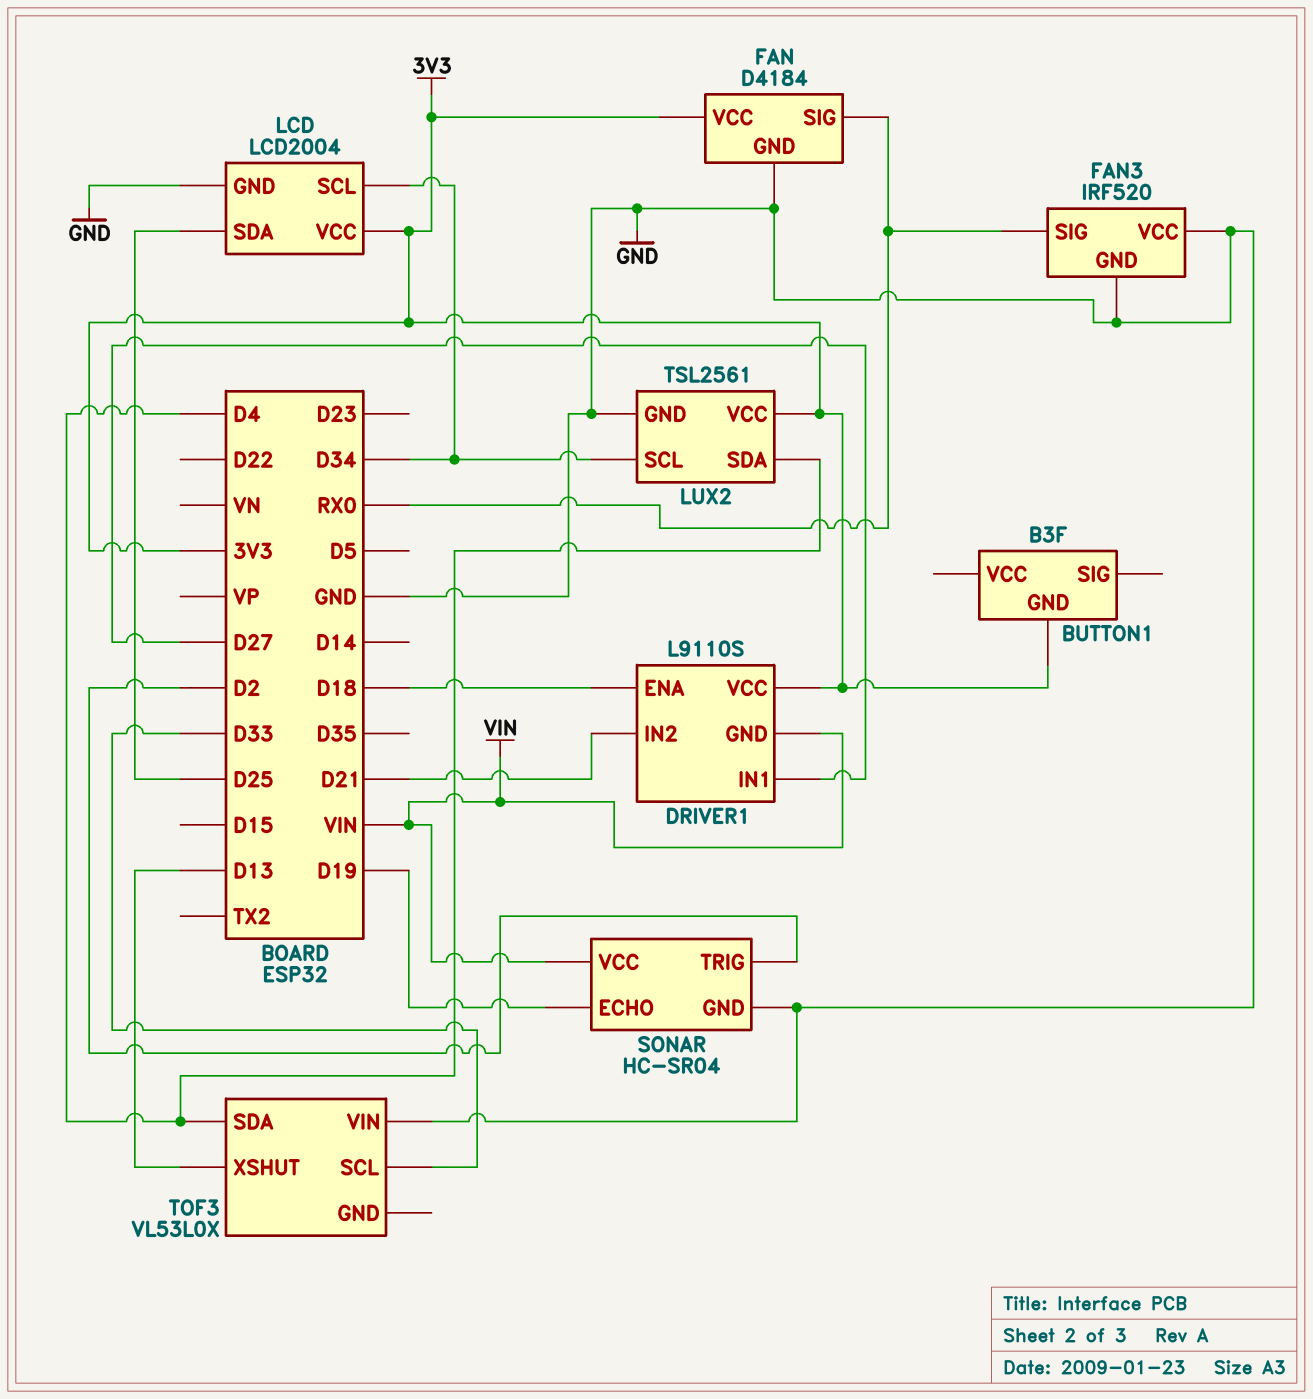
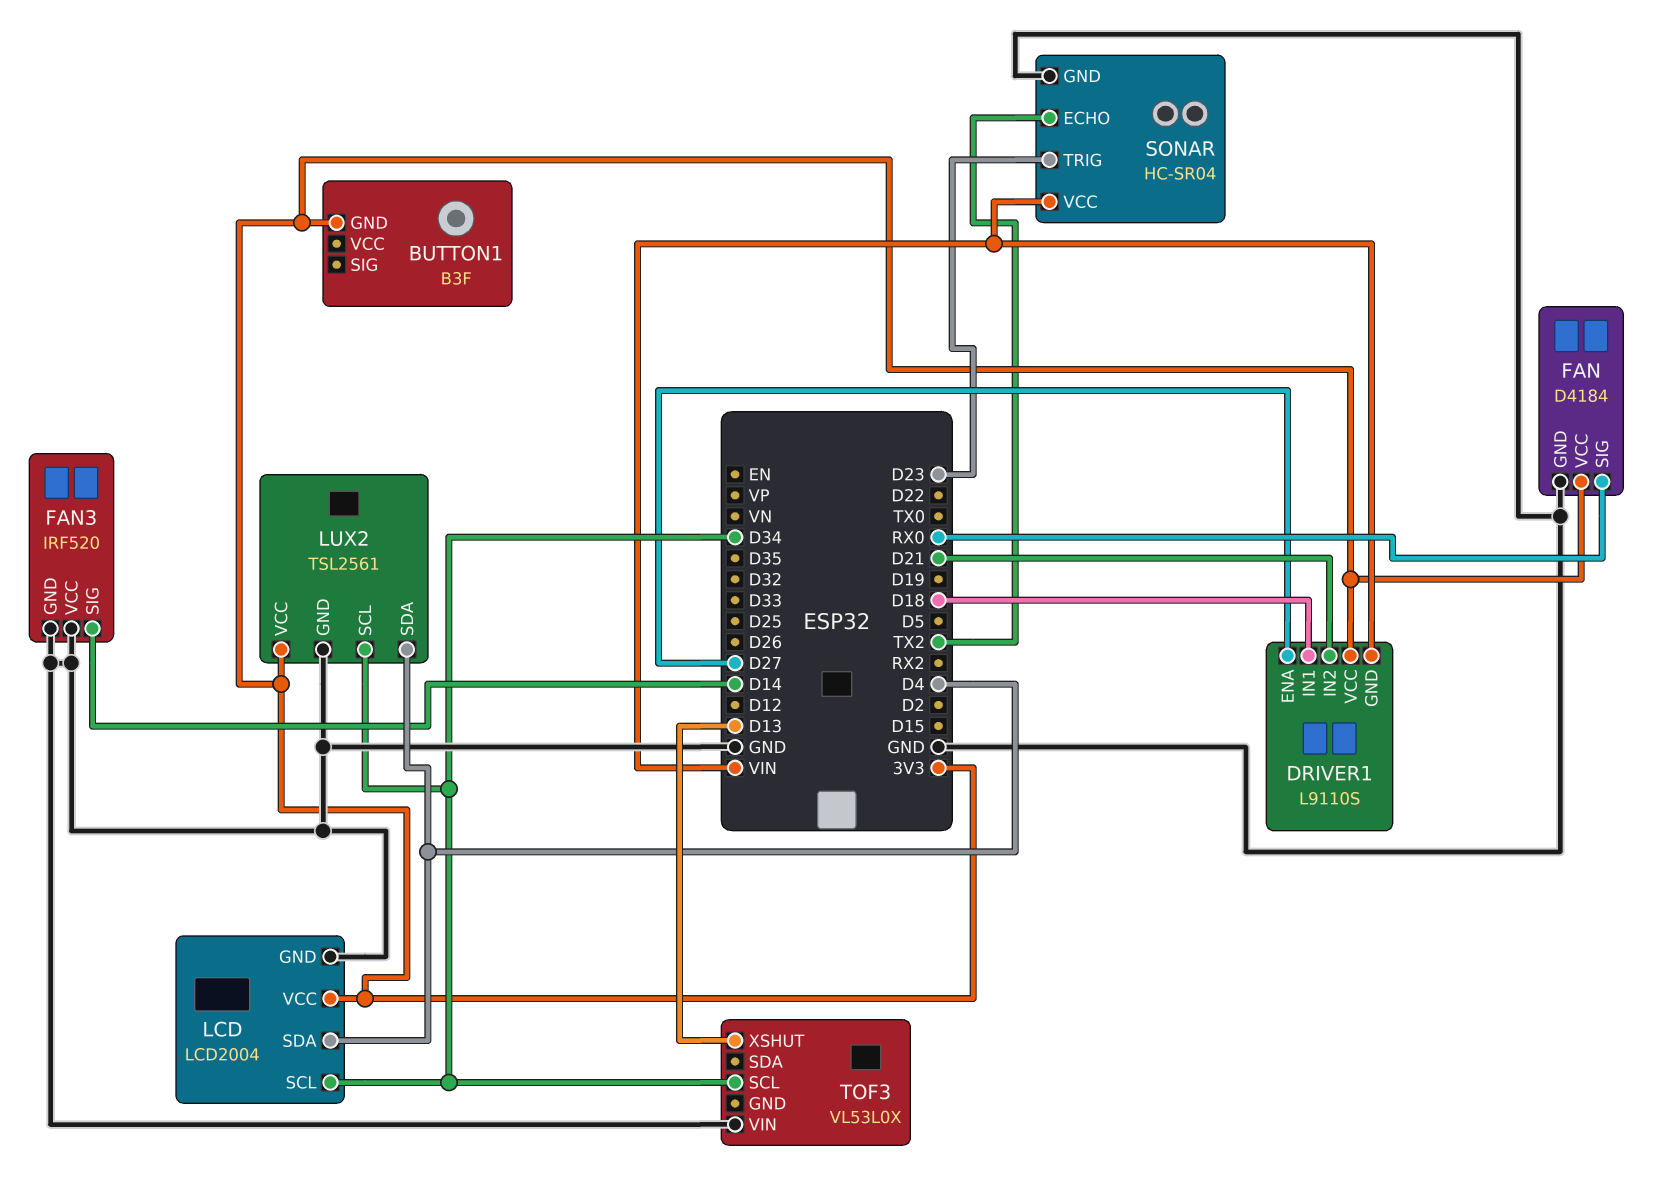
DRIVER1 pin ENA: D18 -> D27
DRIVER1 pin IN1: D27 -> D18
FAN3 pin SIG: RX0 -> D14
LCD pin SDA: D25 -> D4
SONAR pin ECHO: D19 -> TX2
SONAR pin TRIG: D2 -> D23
TOF3 pin SCL: D33 -> D34
TOF3 pin SDA: D4 -> none

